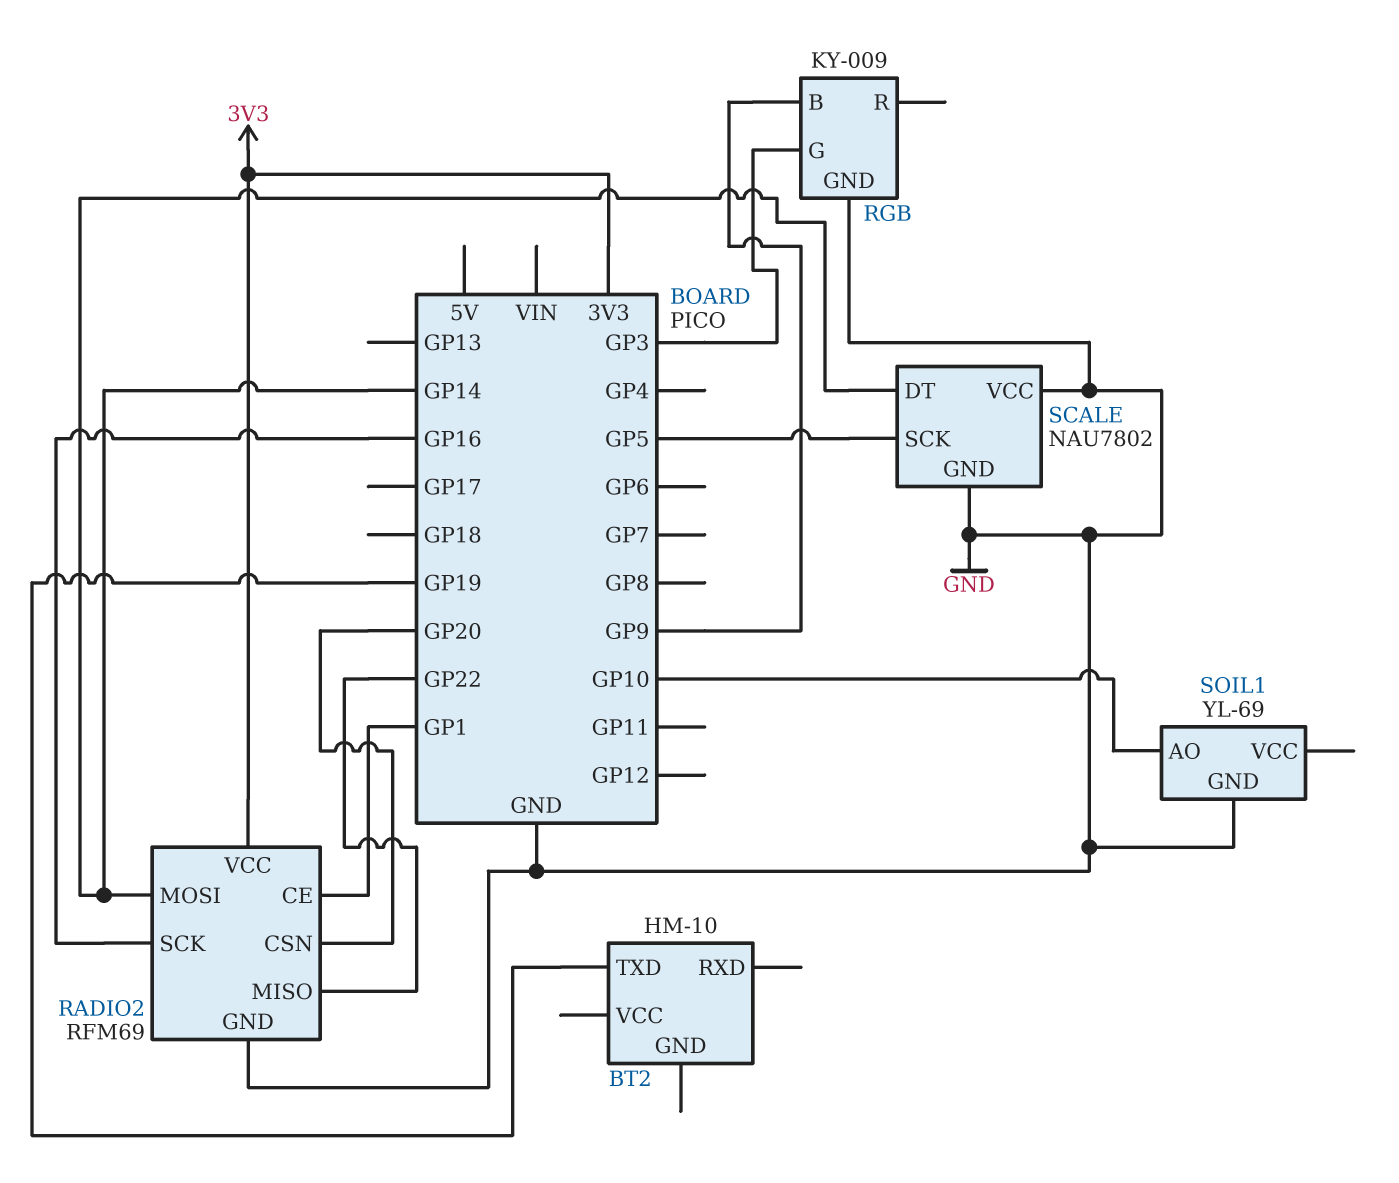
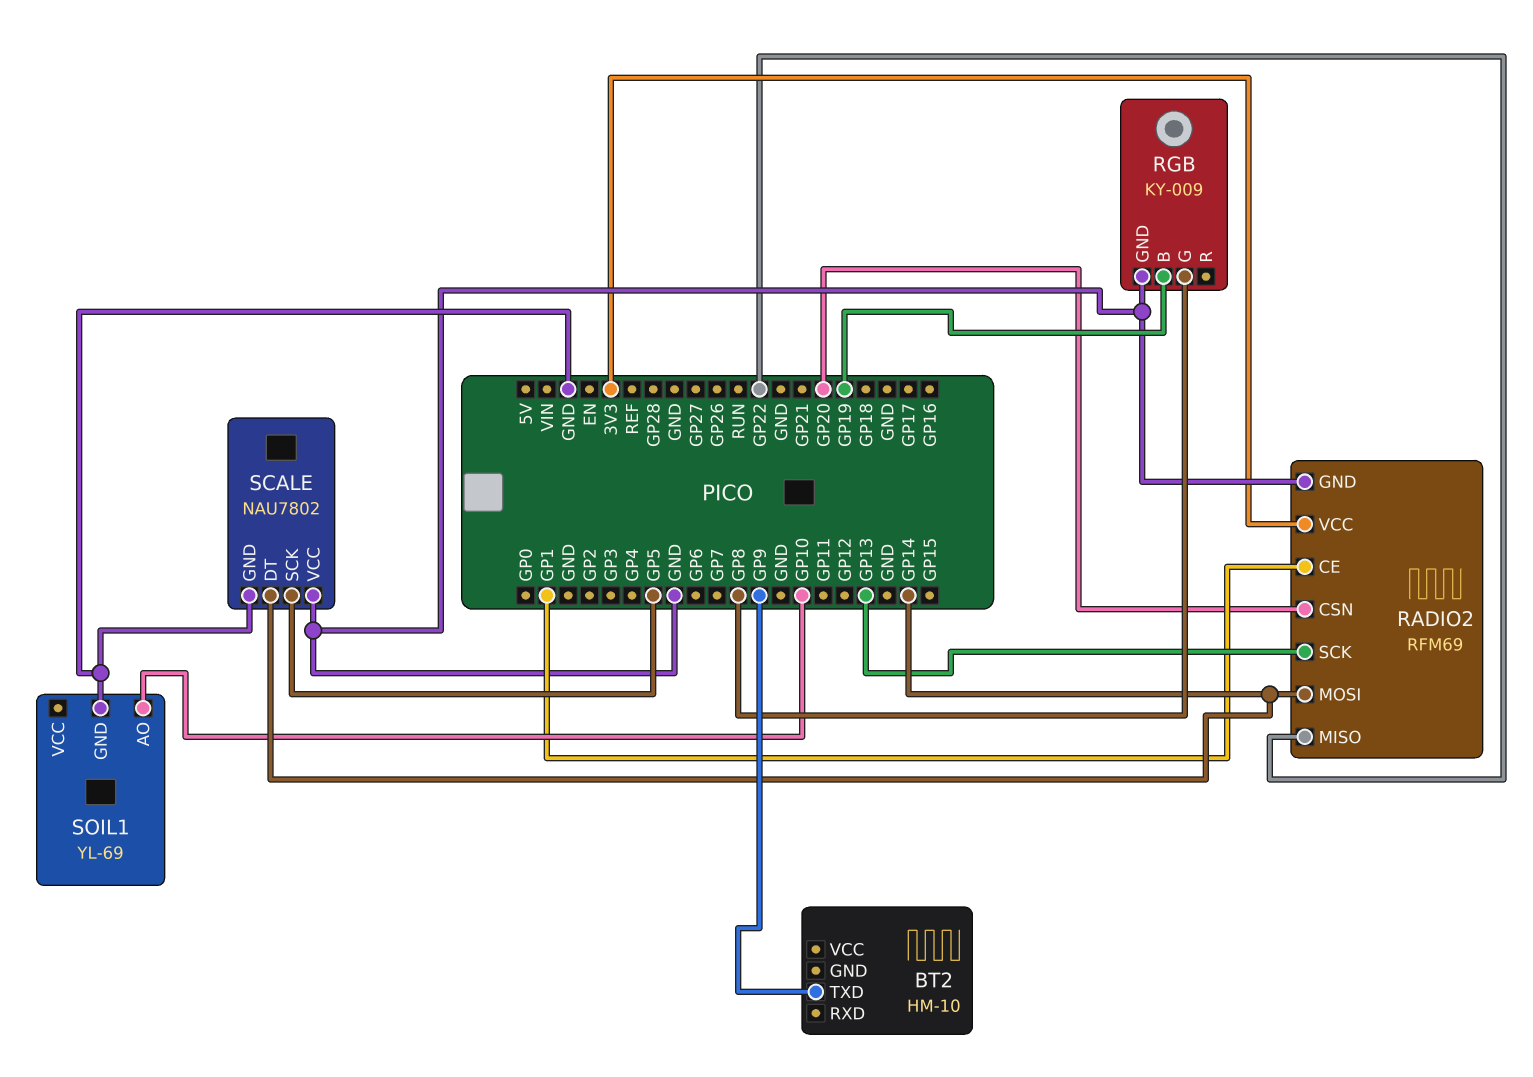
BT2 pin TXD: GP19 -> GP9
RADIO2 pin SCK: GP16 -> GP13
RGB pin B: GP9 -> GP19
RGB pin G: GP3 -> GP8

